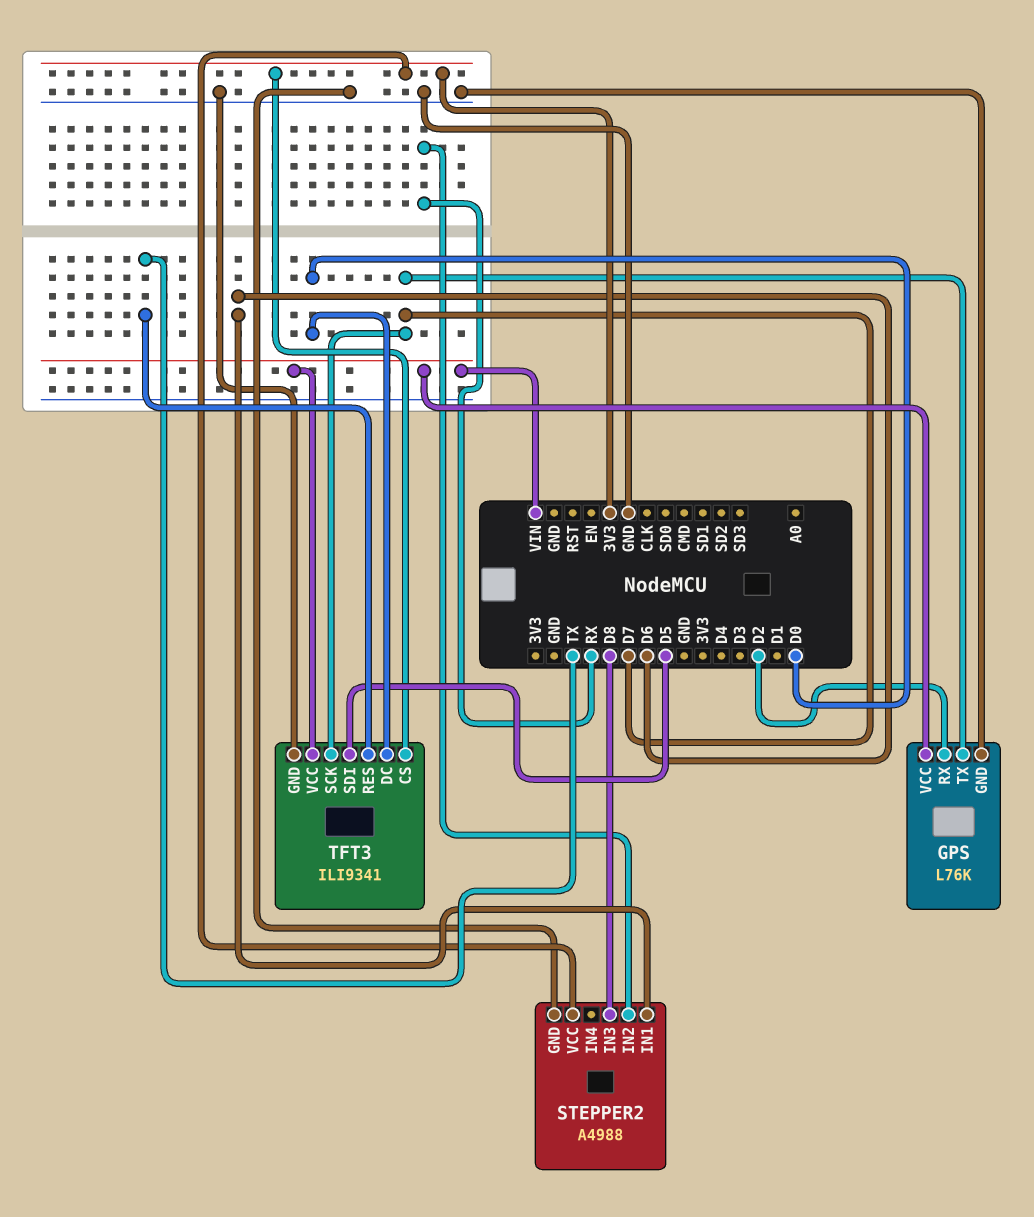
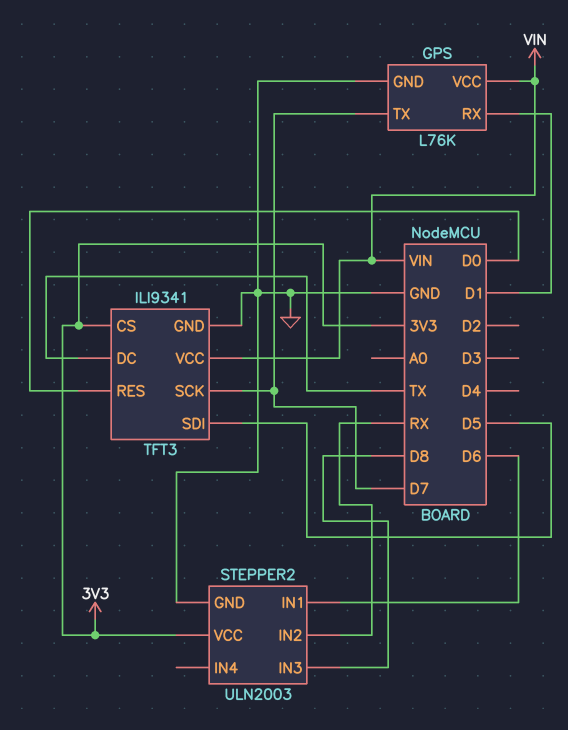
GPS pin RX: D2 -> D1
STEPPER2: A4988 -> ULN2003
TFT3 pin DC: D0 -> TX
TFT3 pin RES: TX -> D0

